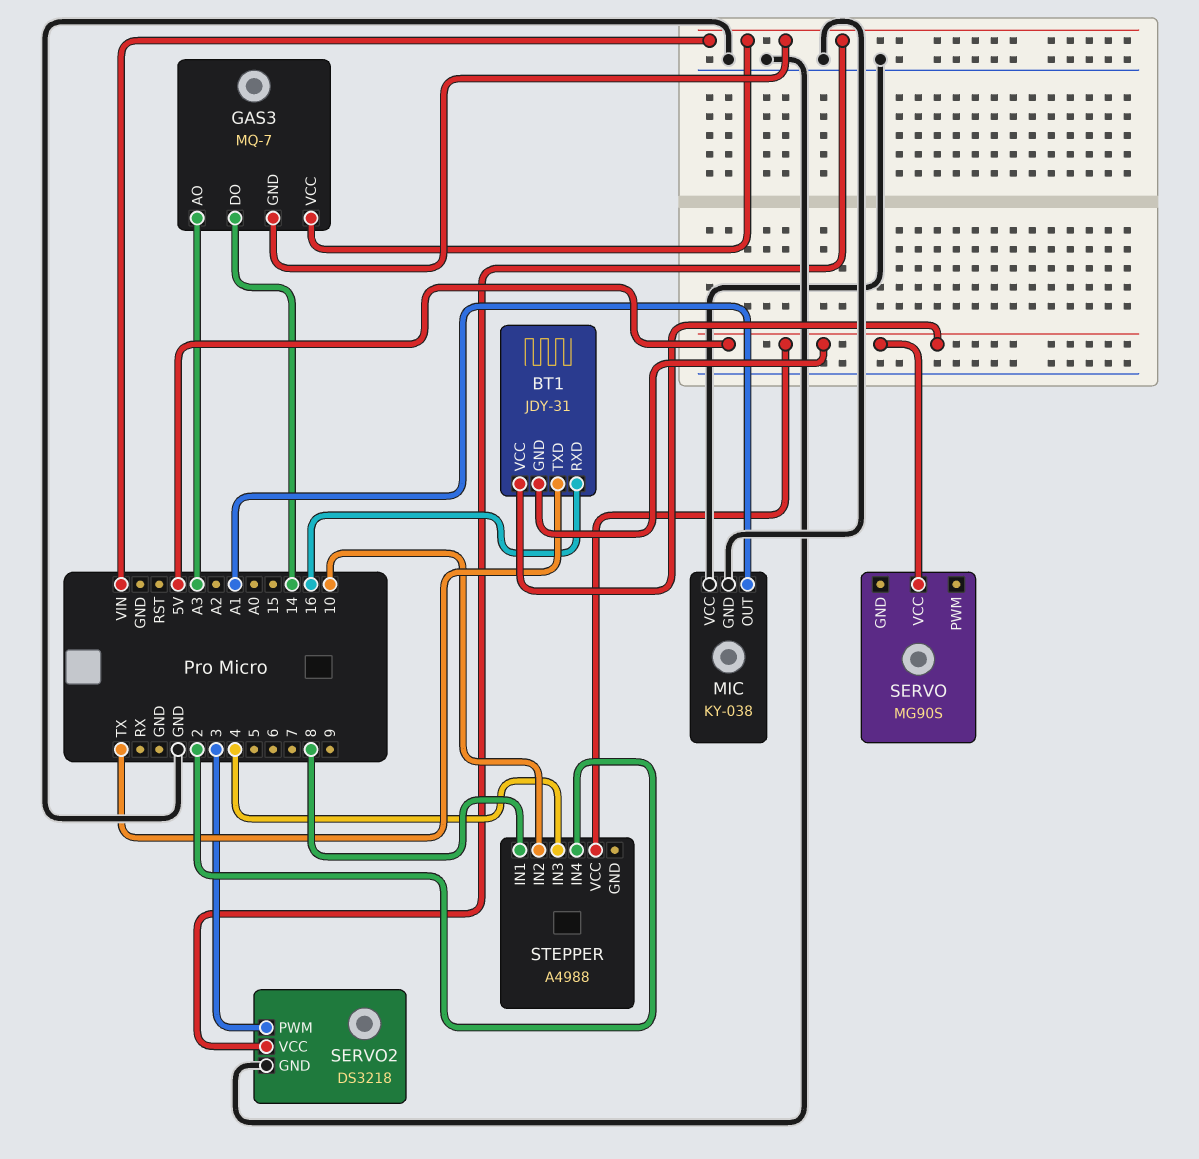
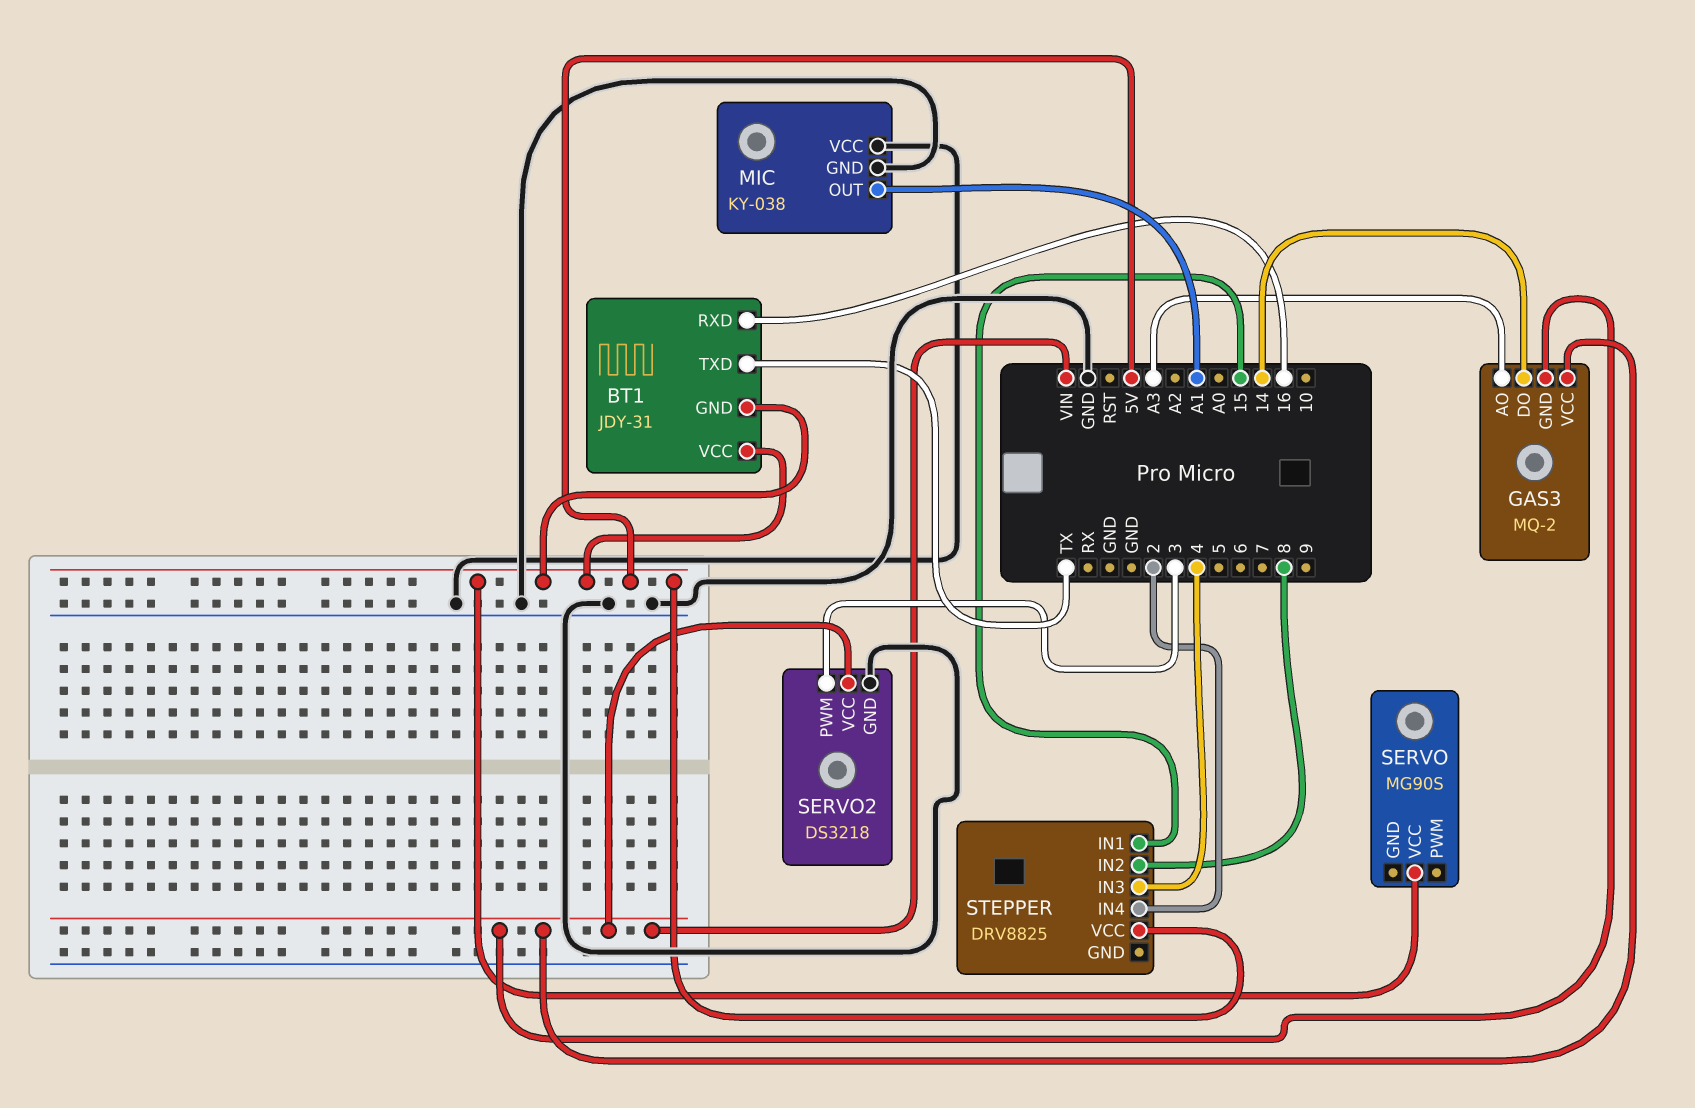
GAS3: MQ-7 -> MQ-2
STEPPER: A4988 -> DRV8825
STEPPER pin IN1: 8 -> 15
STEPPER pin IN2: 10 -> 8

